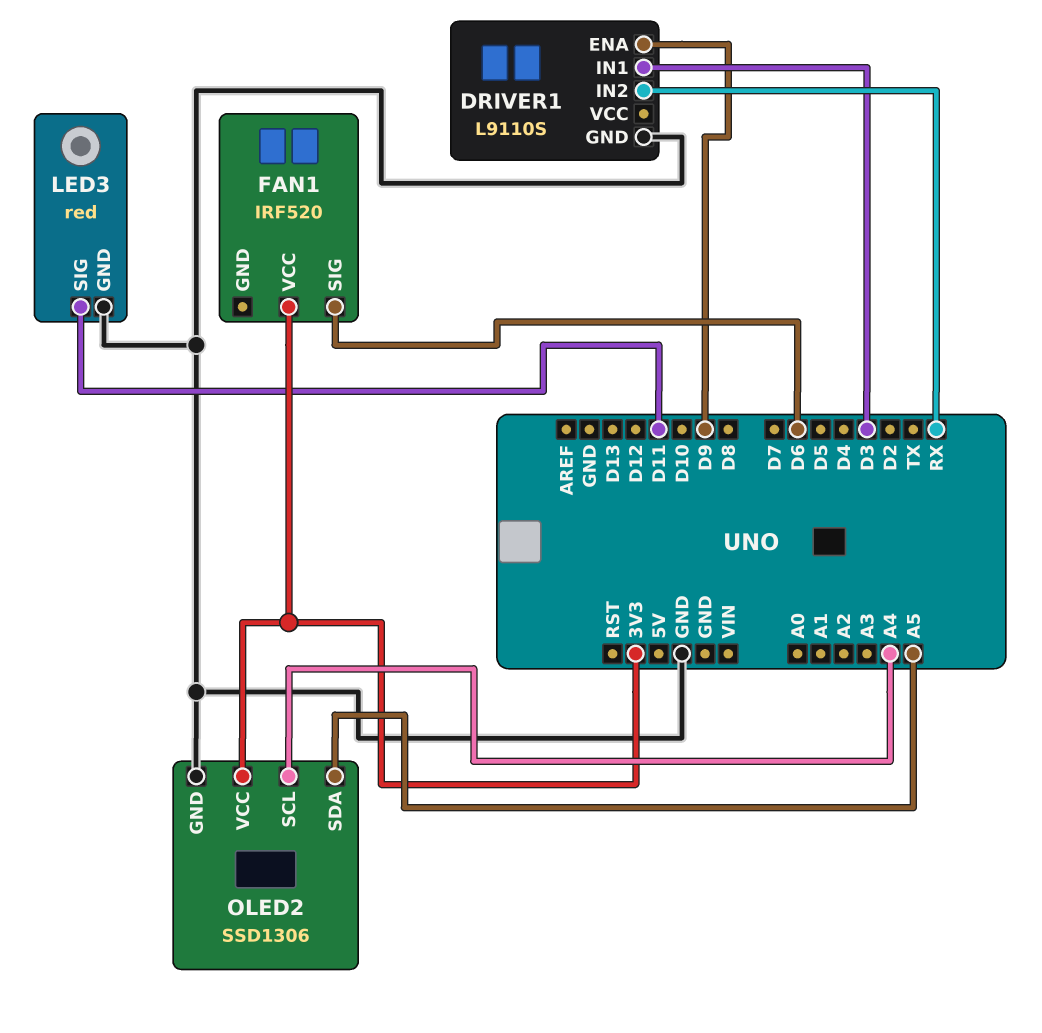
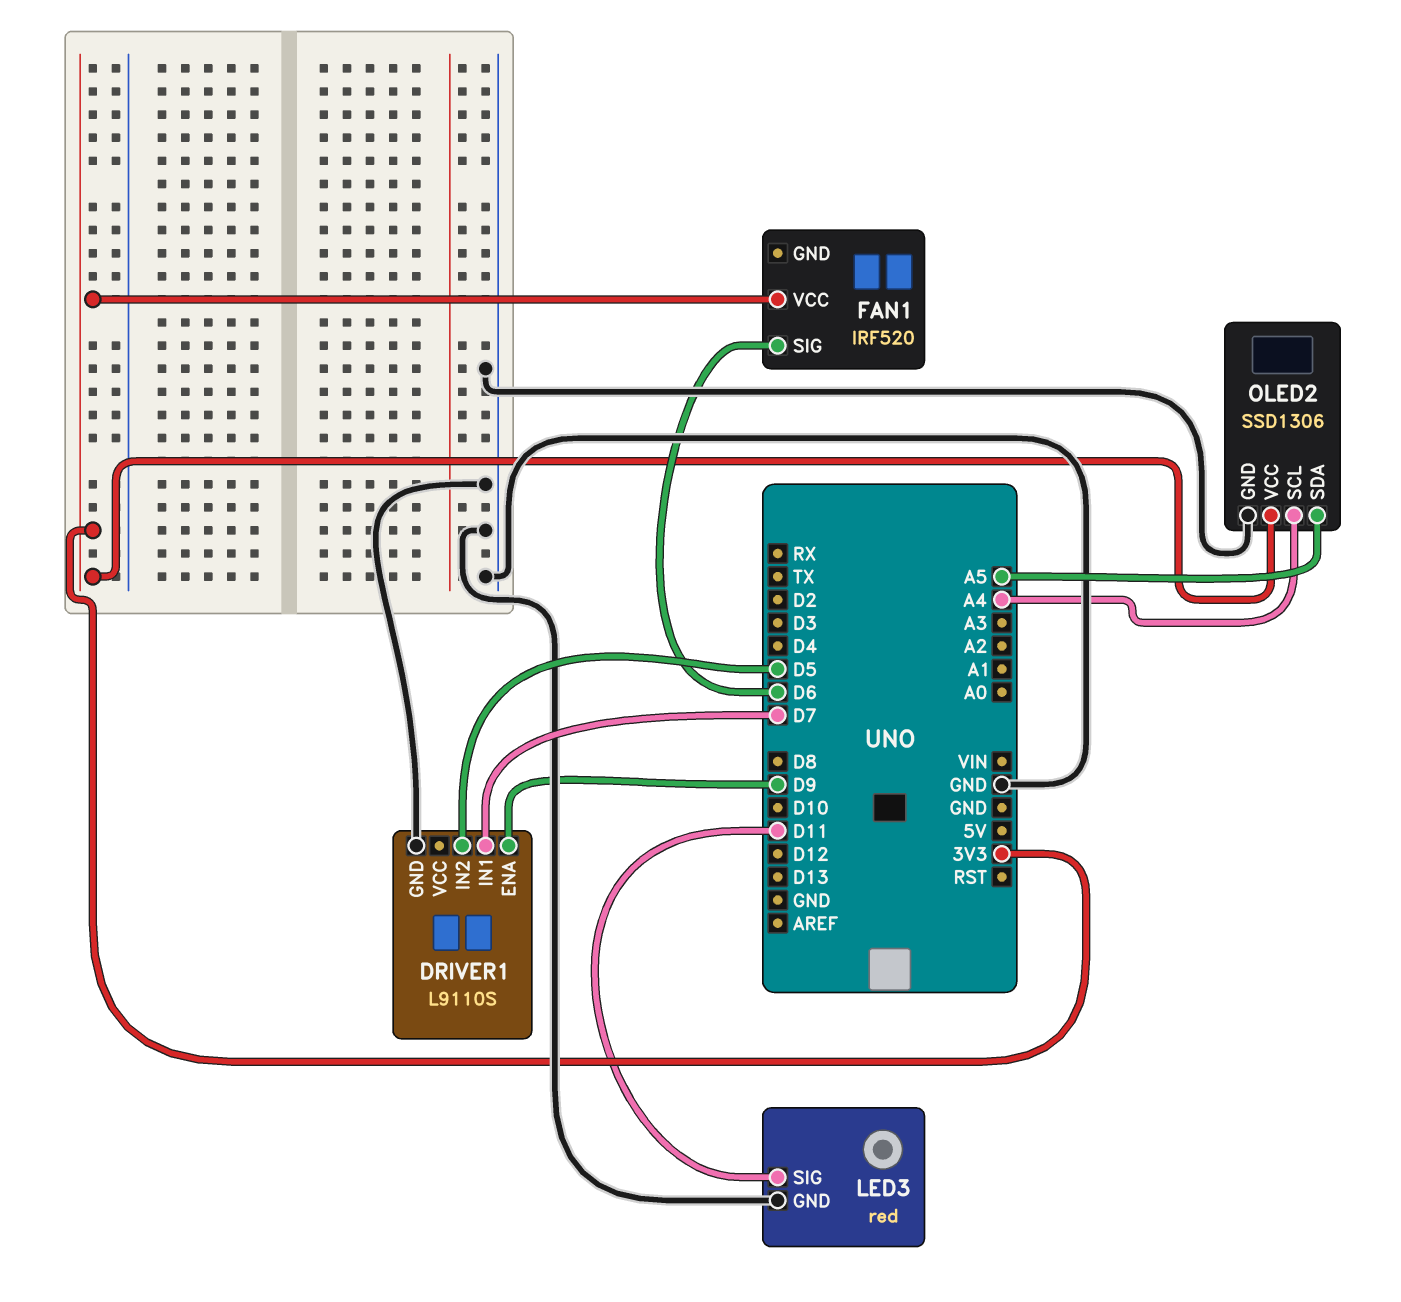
DRIVER1 pin IN1: D3 -> D7
DRIVER1 pin IN2: RX -> D5

